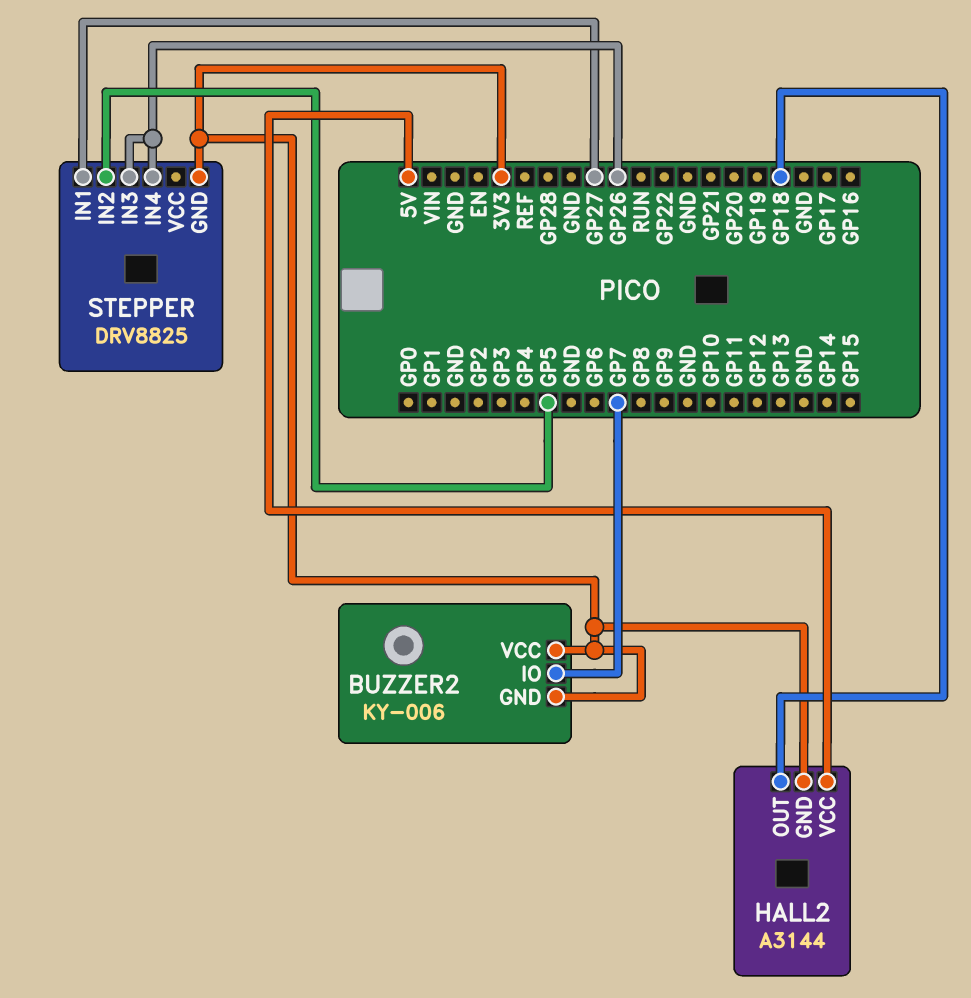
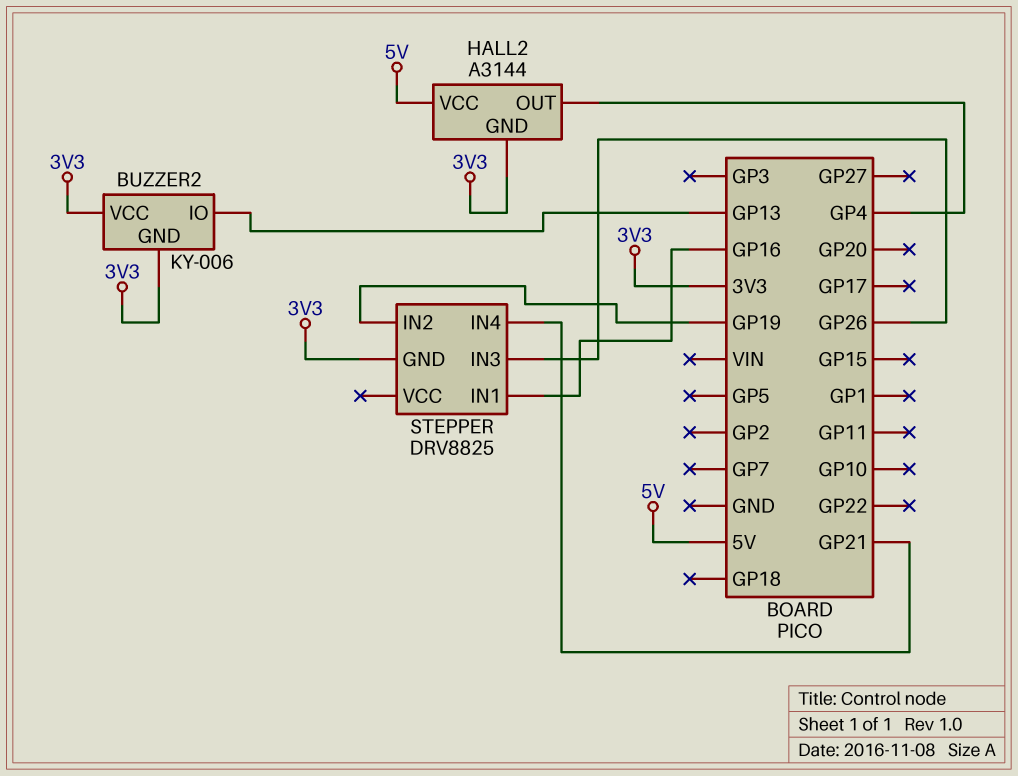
BUZZER2 pin IO: GP7 -> GP13
HALL2 pin OUT: GP18 -> GP4
STEPPER pin IN1: GP27 -> GP16
STEPPER pin IN2: GP5 -> GP19
STEPPER pin IN4: GP26 -> GP21

